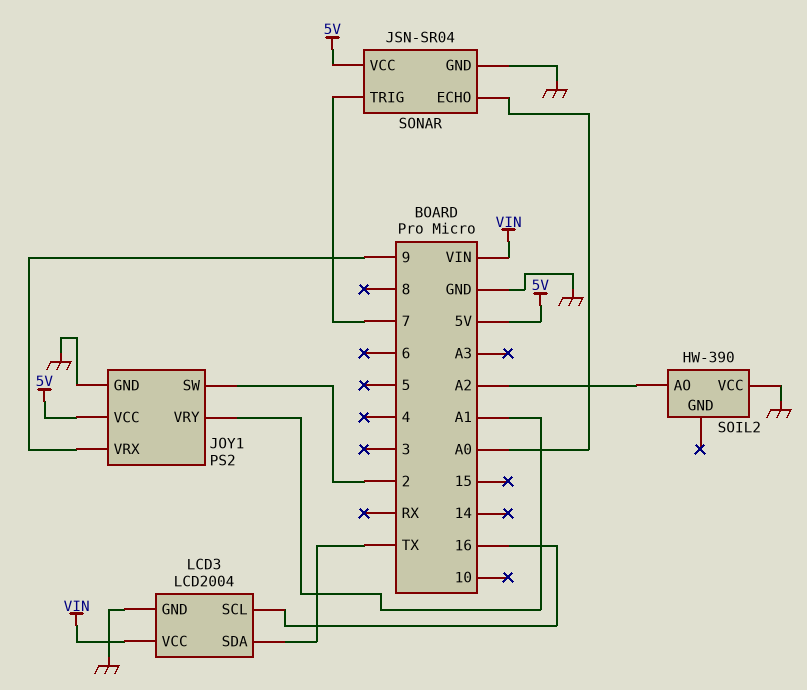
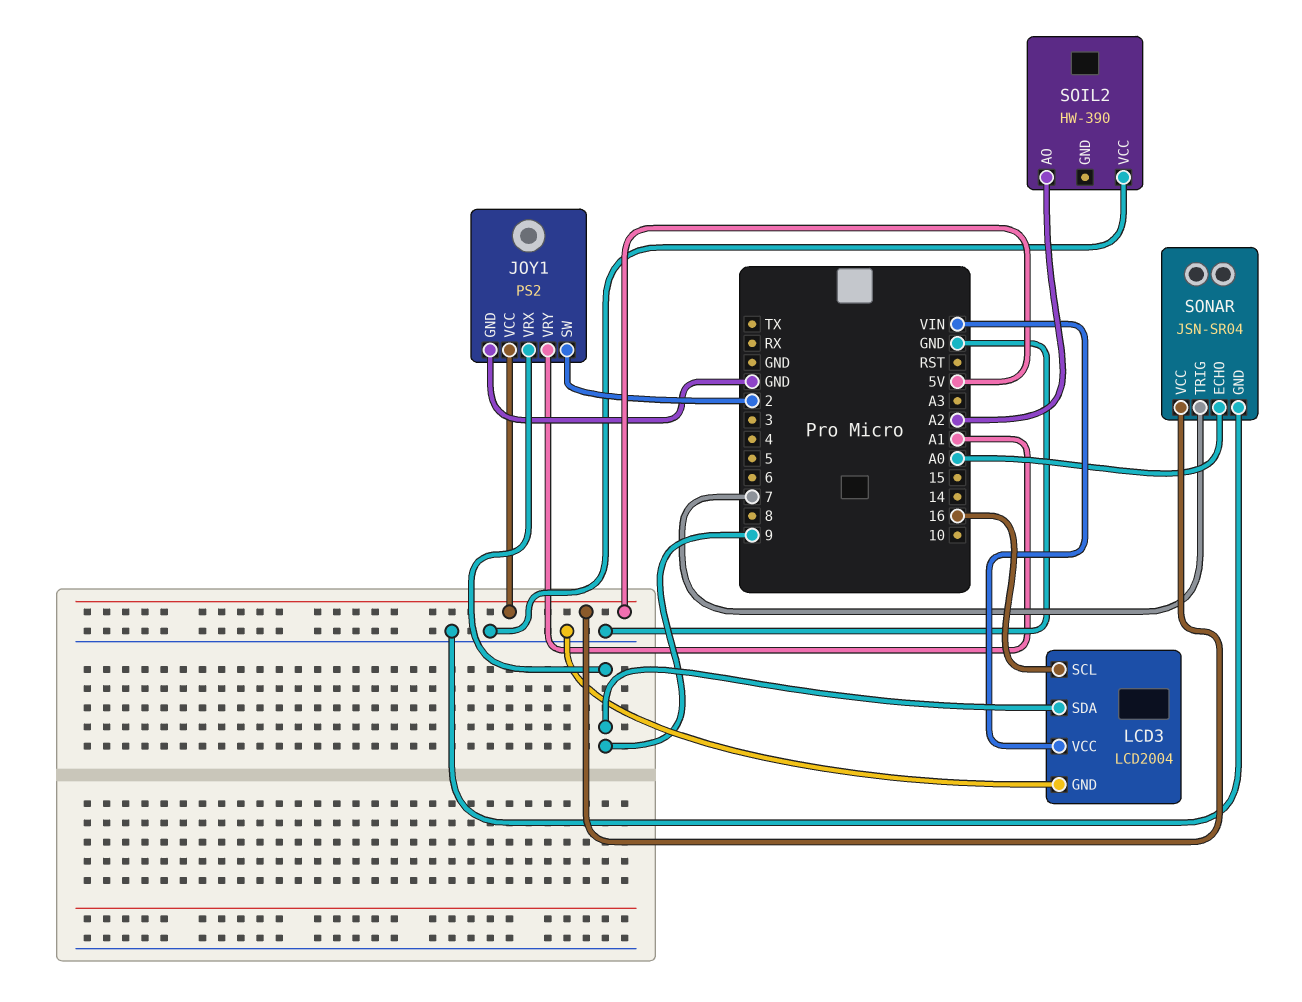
LCD3 pin SDA: TX -> 9

